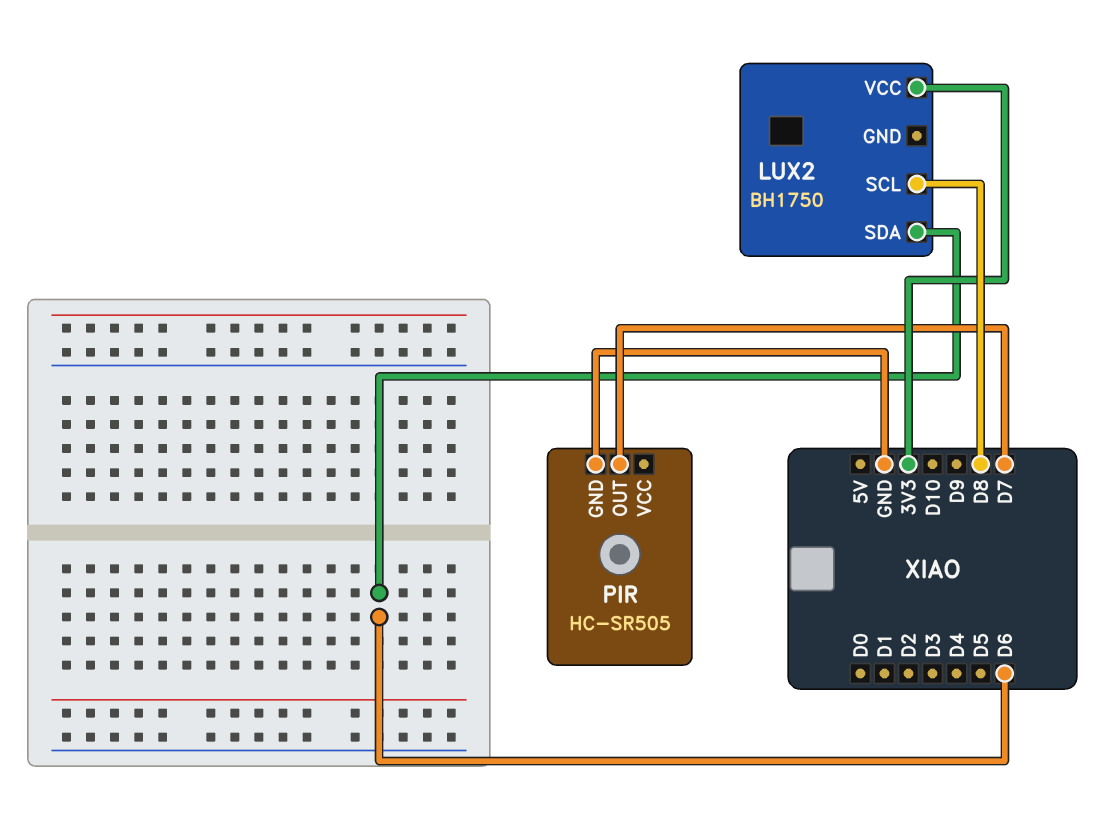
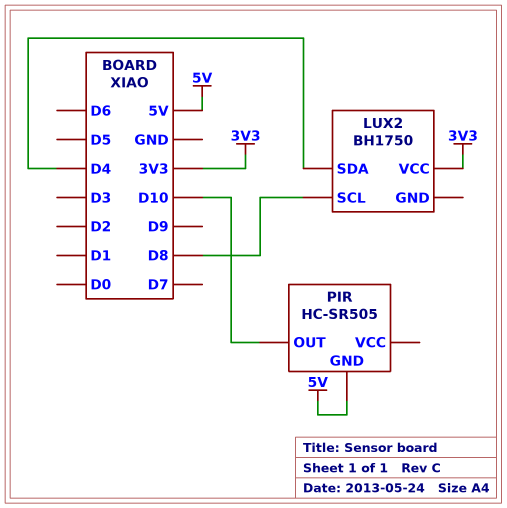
LUX2 pin SDA: D6 -> D4
PIR pin GND: GND -> 5V
PIR pin OUT: D7 -> D10

